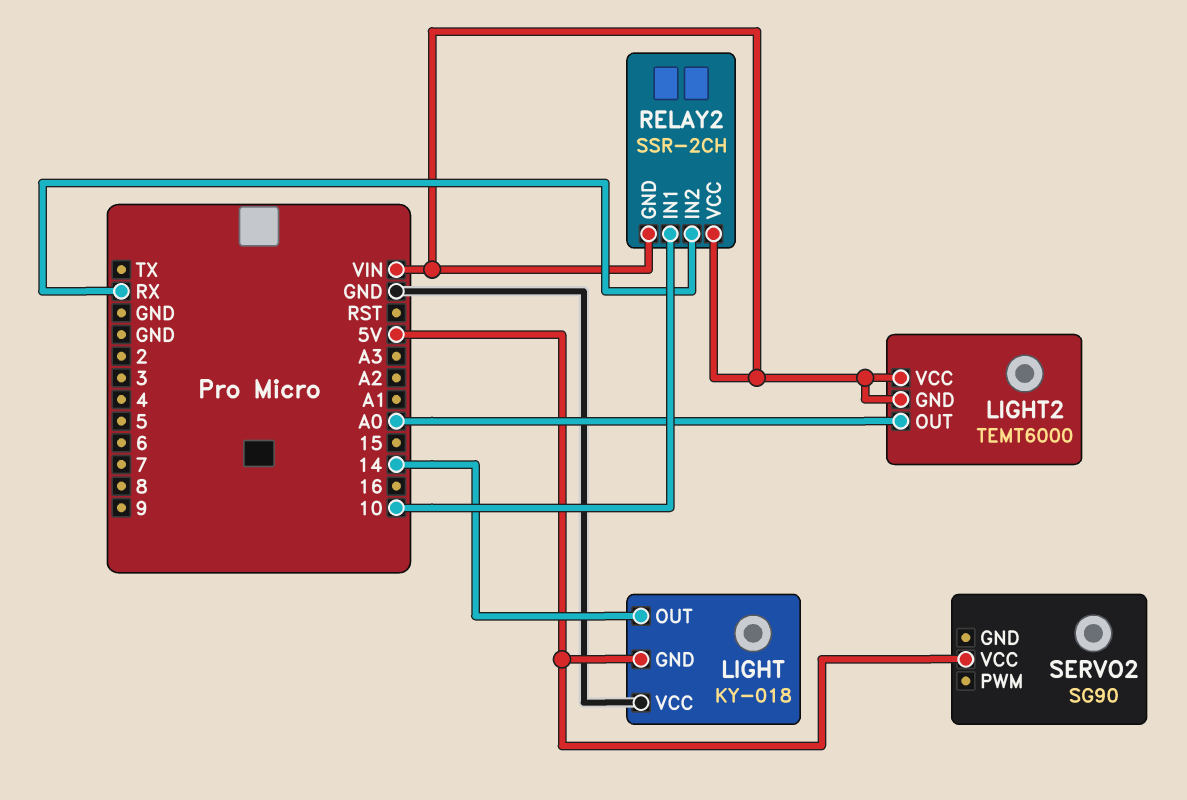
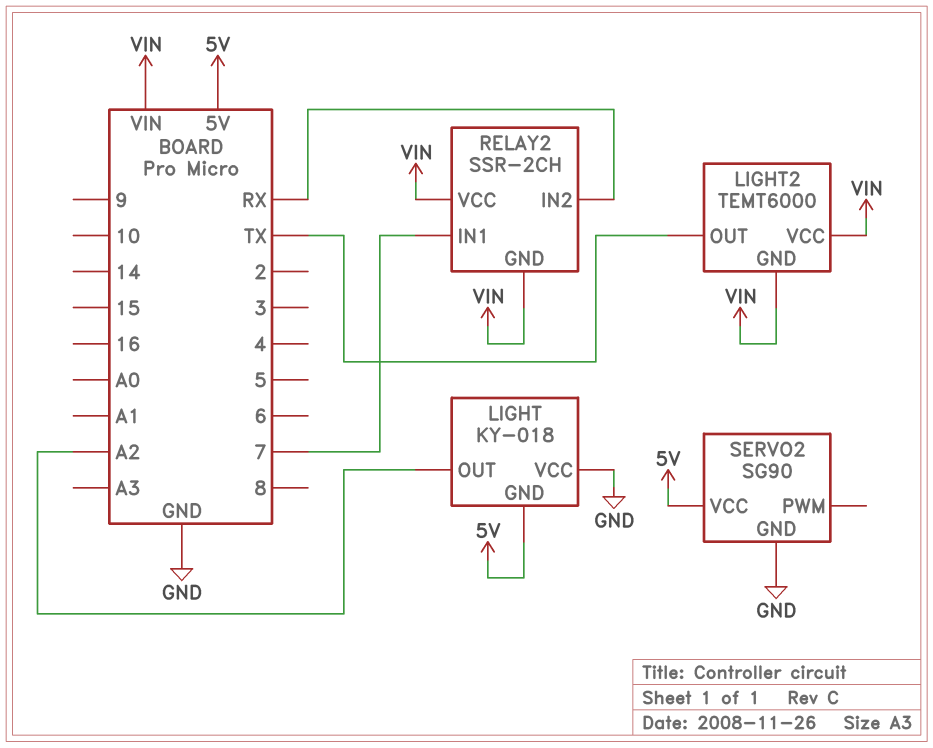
LIGHT pin OUT: 14 -> A2
LIGHT2 pin OUT: A0 -> TX
RELAY2 pin IN1: 10 -> 7
SERVO2 pin GND: none -> GND

